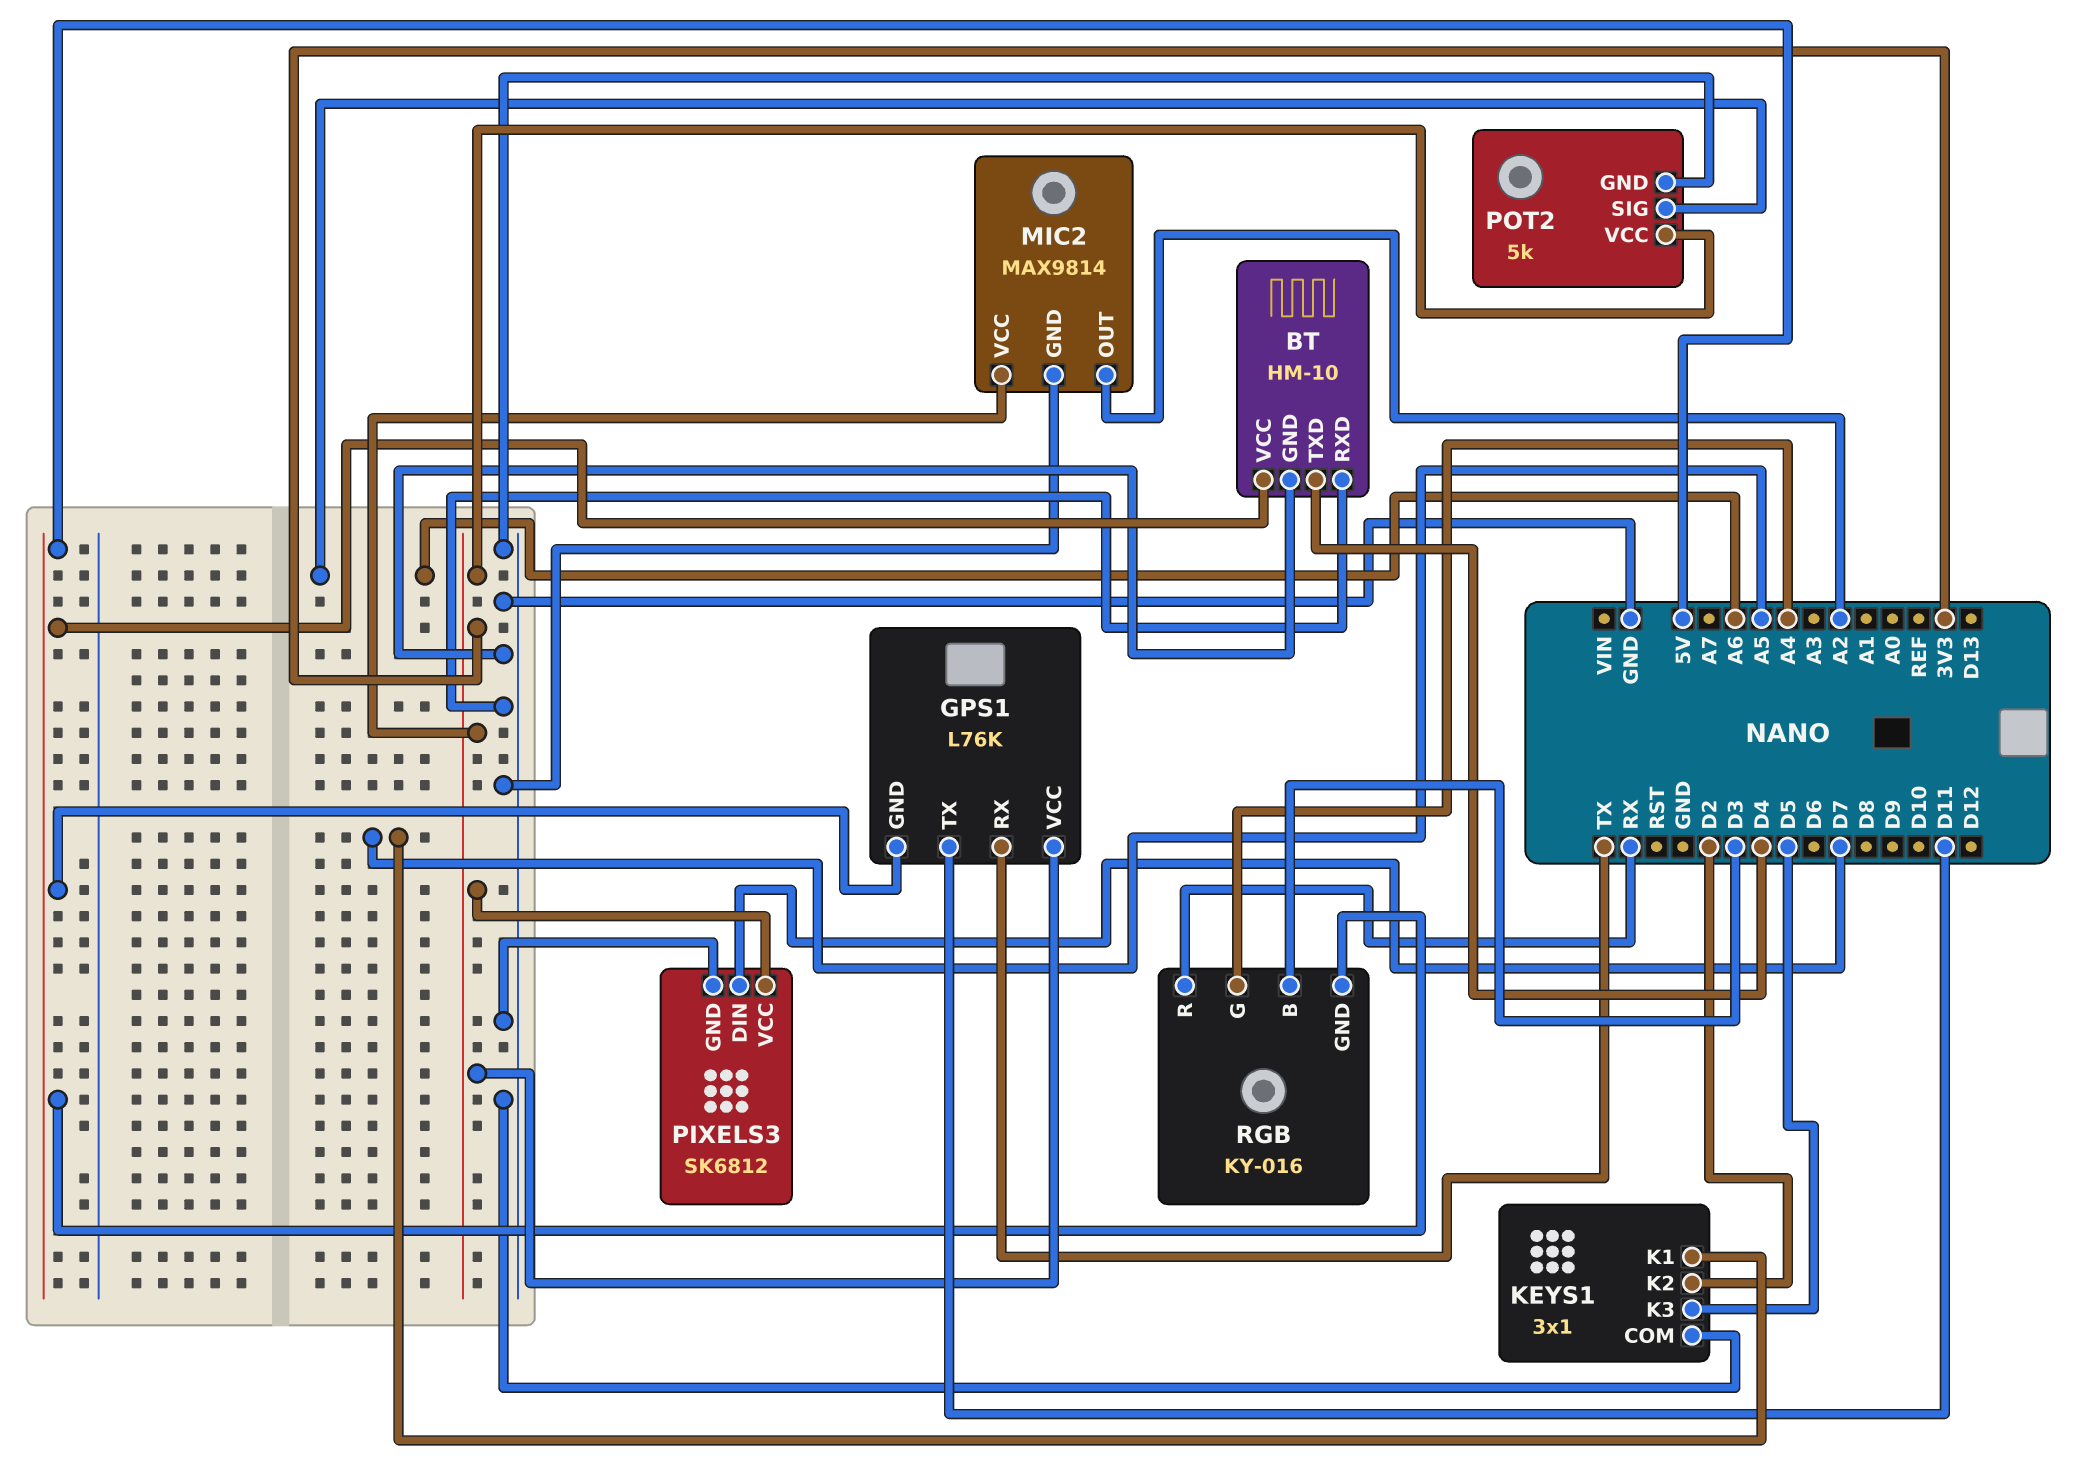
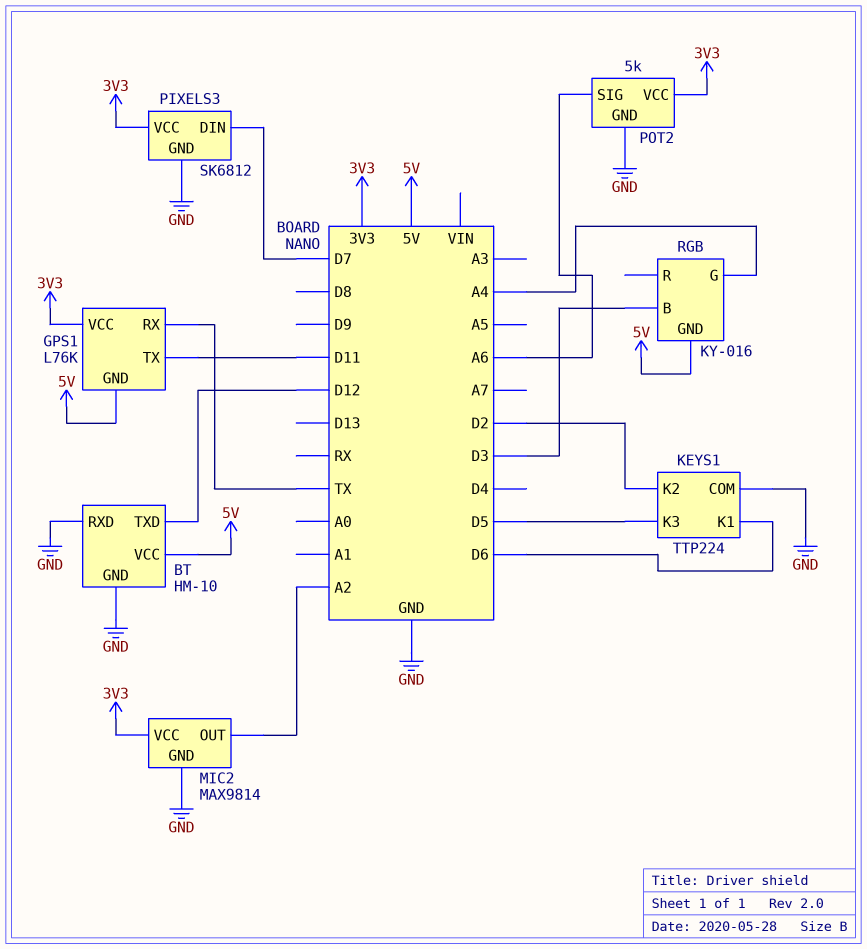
BT pin TXD: D4 -> D12
KEYS1: 3x1 -> TTP224
KEYS1 pin K1: A5 -> D6
RGB pin R: RX -> none

